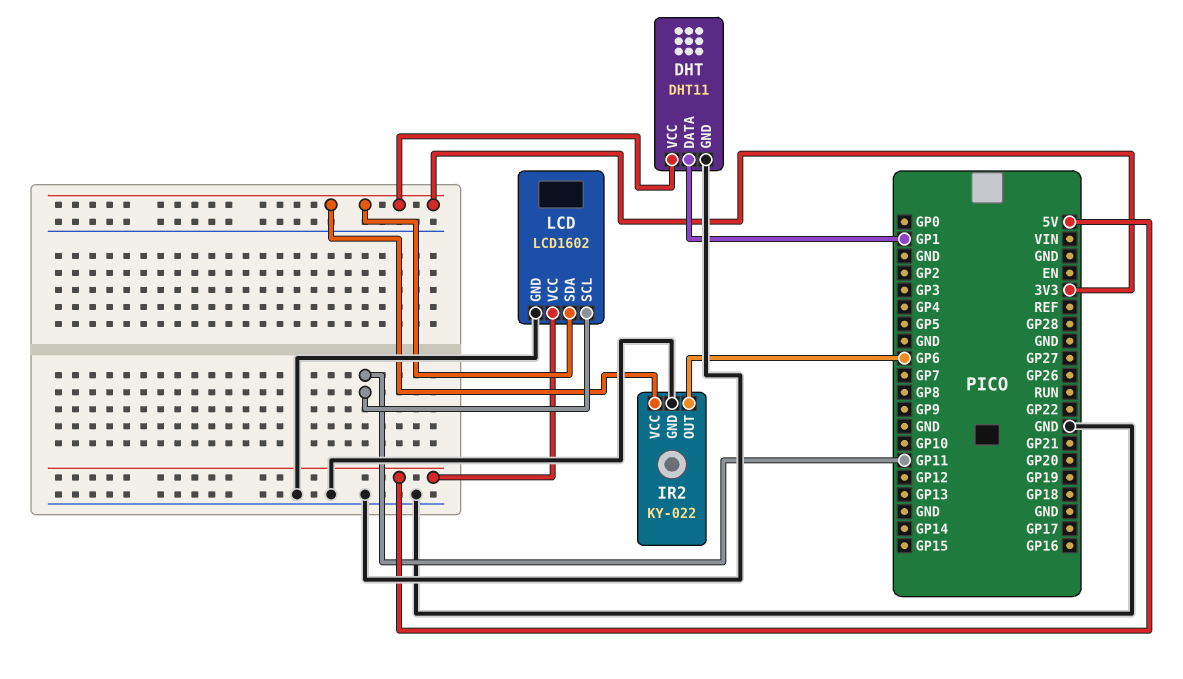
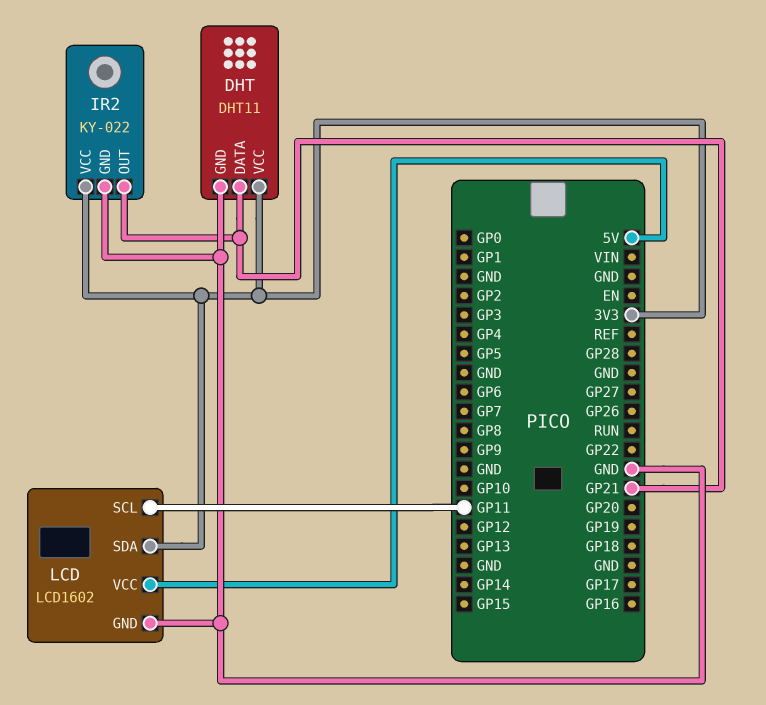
DHT pin DATA: GP1 -> GP21
IR2 pin OUT: GP6 -> GP21

